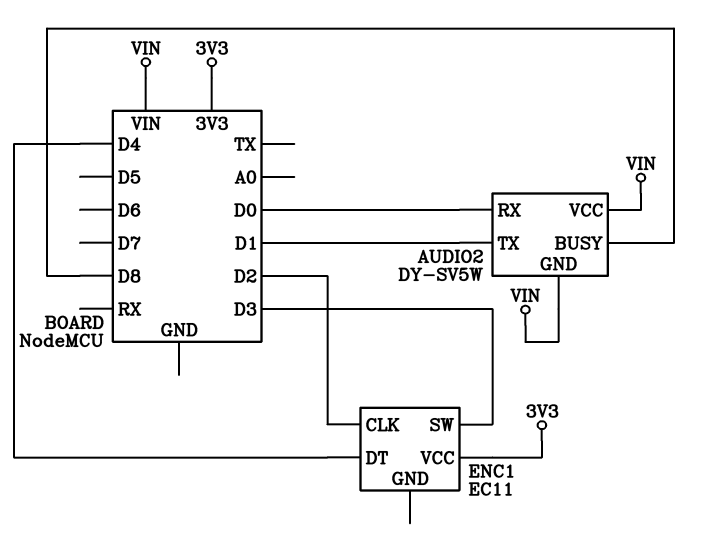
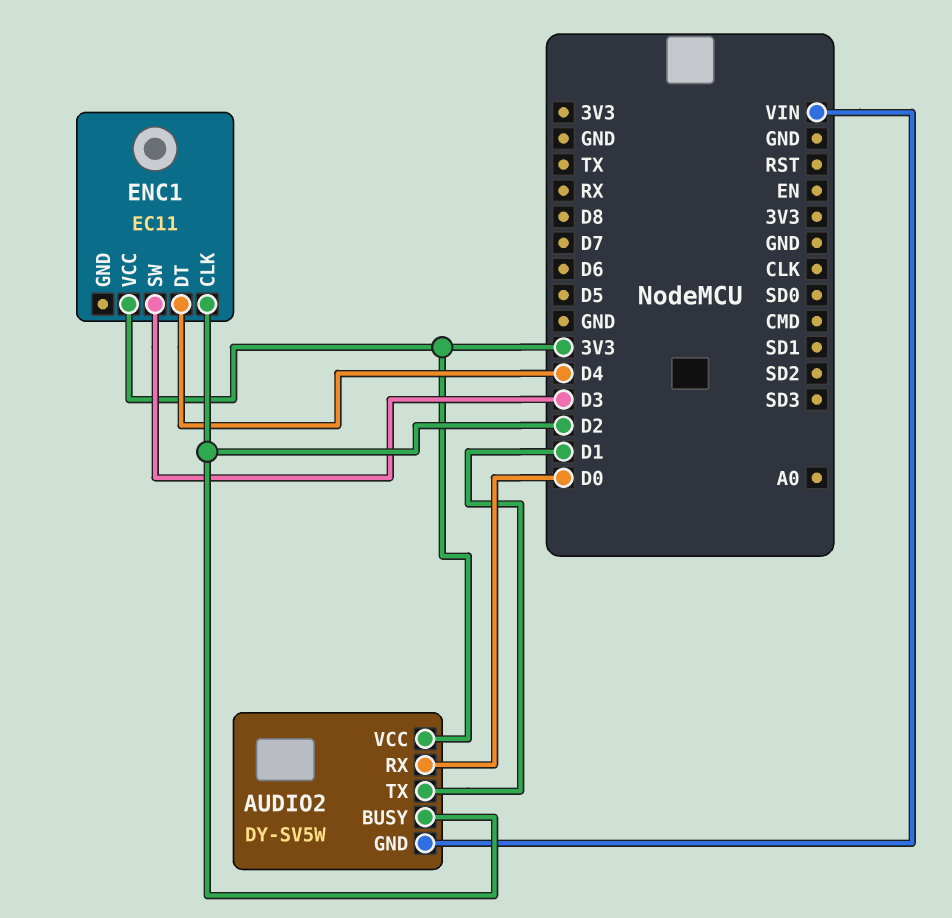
AUDIO2 pin BUSY: D8 -> D2
AUDIO2 pin VCC: VIN -> 3V3

